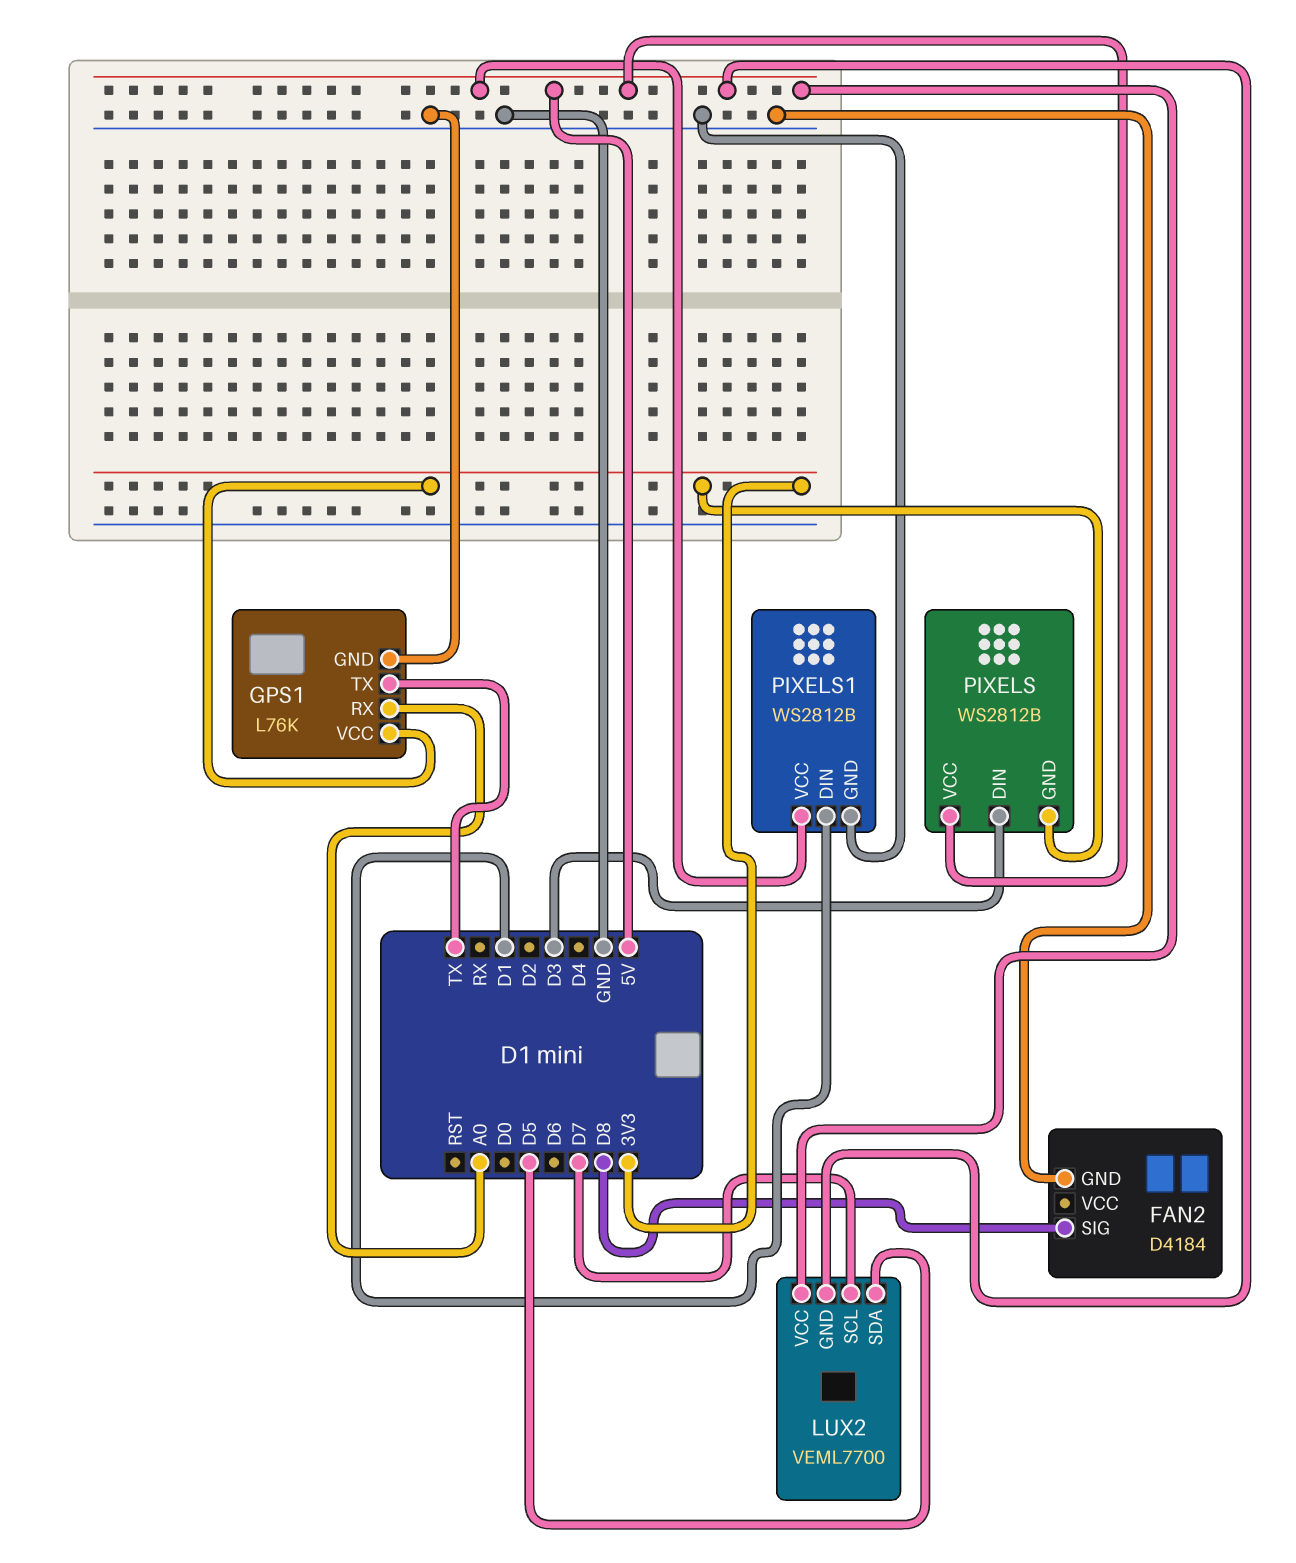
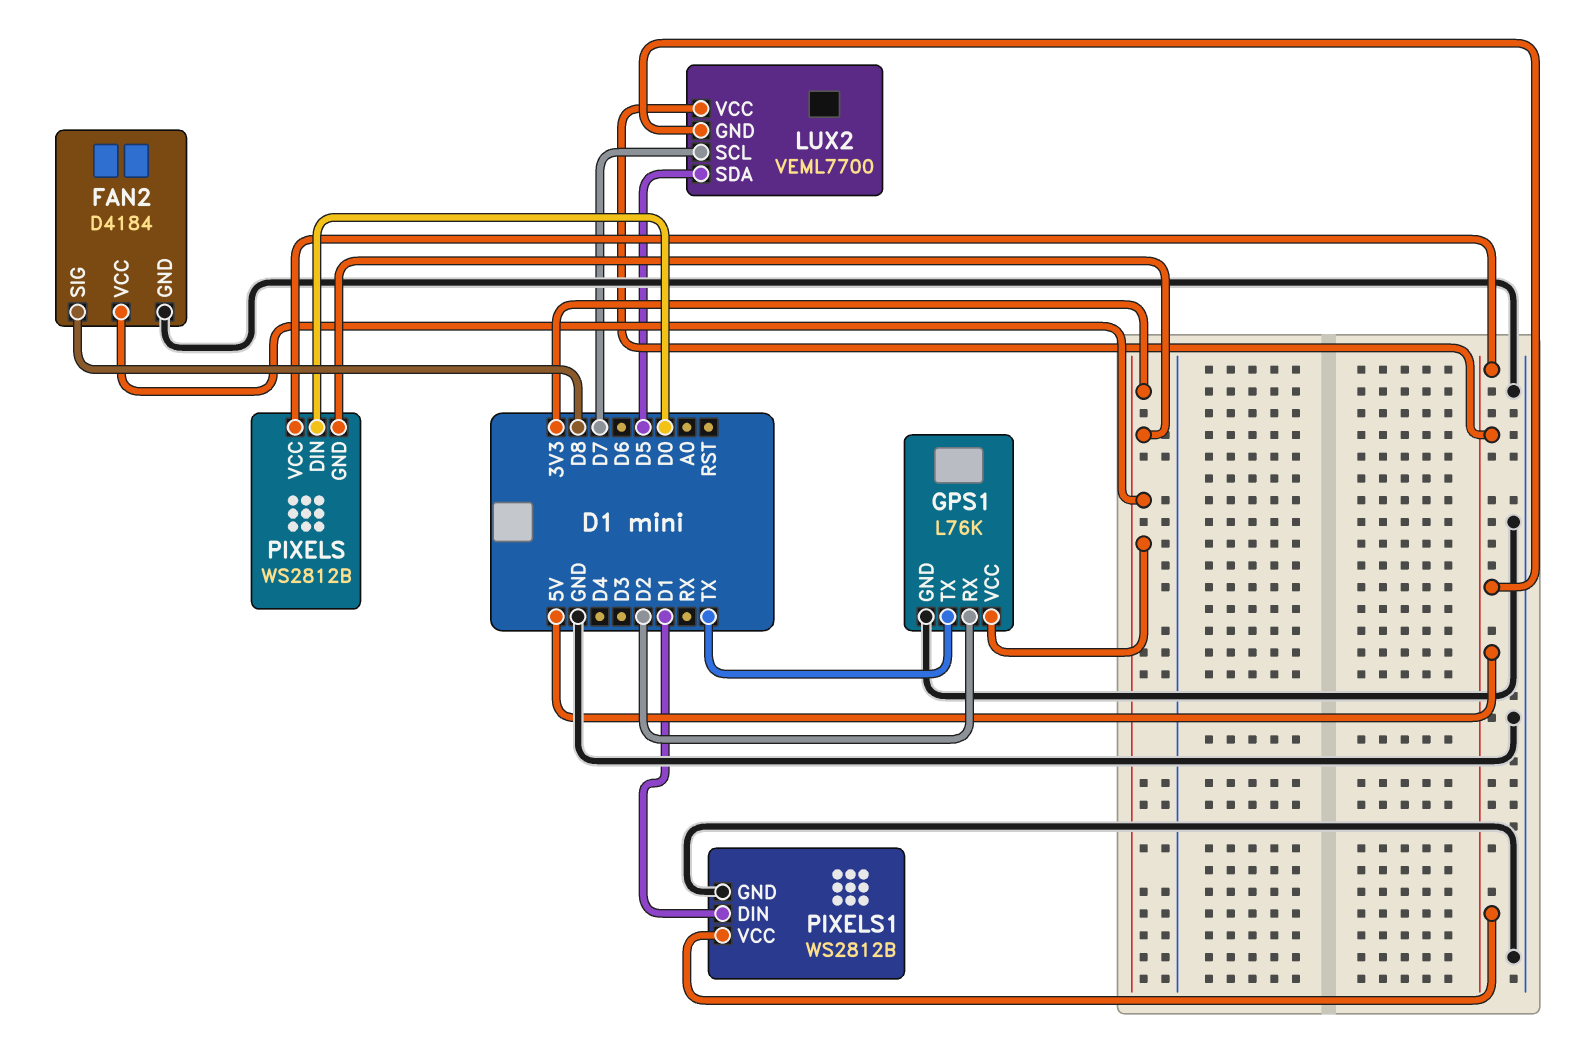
FAN2 pin VCC: none -> 3V3
GPS1 pin RX: A0 -> D2
PIXELS pin DIN: D3 -> D0

